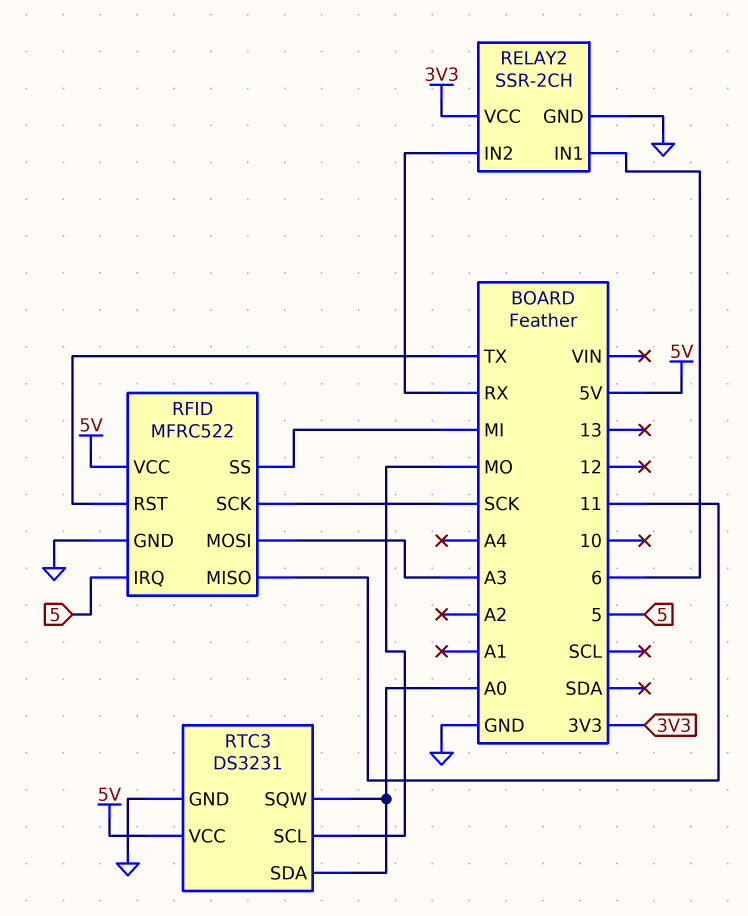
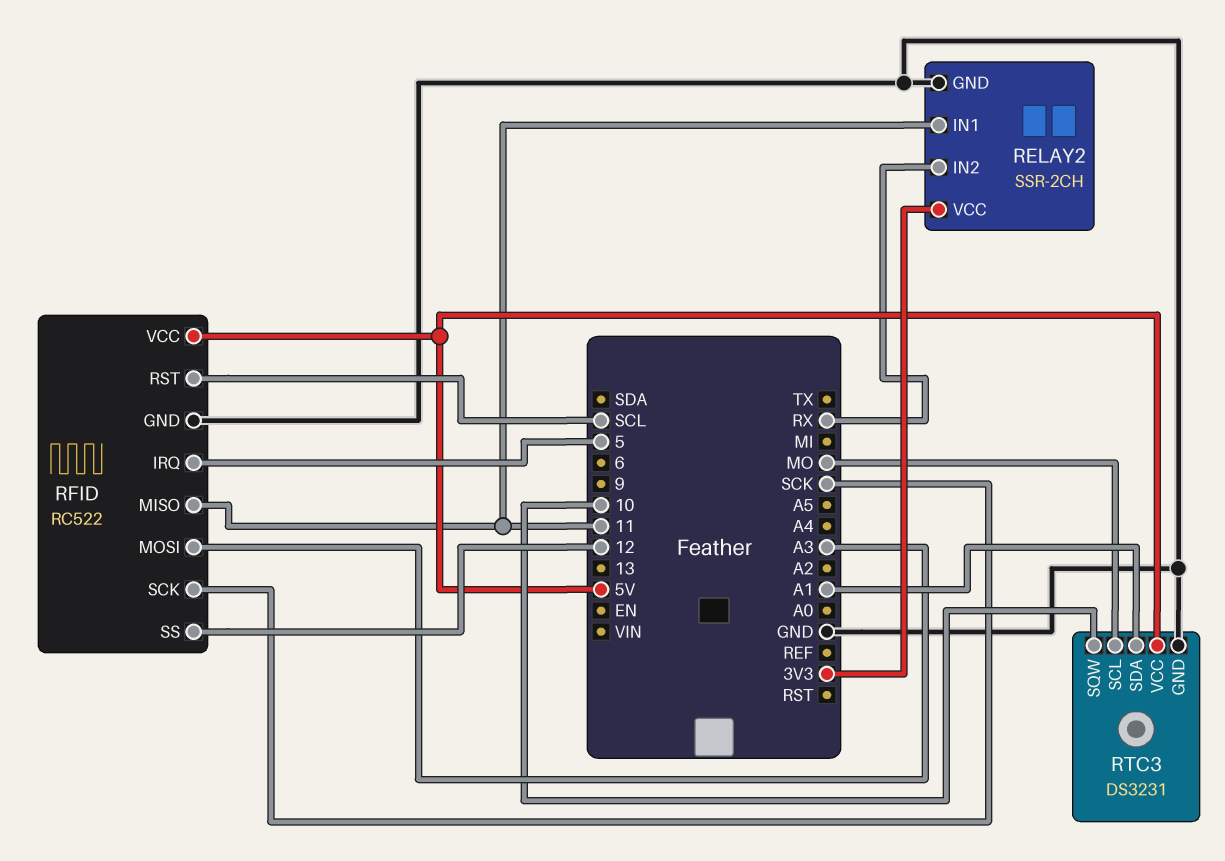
RELAY2 pin IN1: 6 -> 11
RFID: MFRC522 -> RC522
RFID pin RST: TX -> SCL
RFID pin SS: MI -> 12
RTC3 pin SDA: A0 -> A1
RTC3 pin SQW: A0 -> 10

